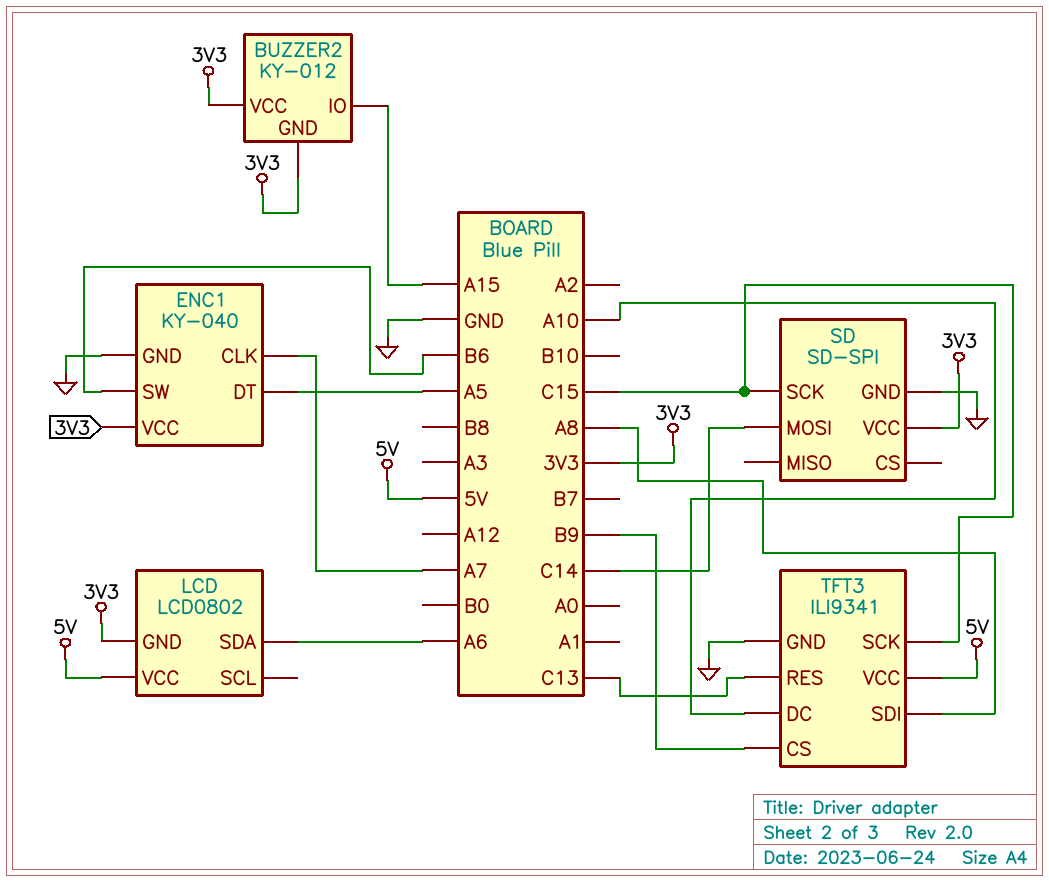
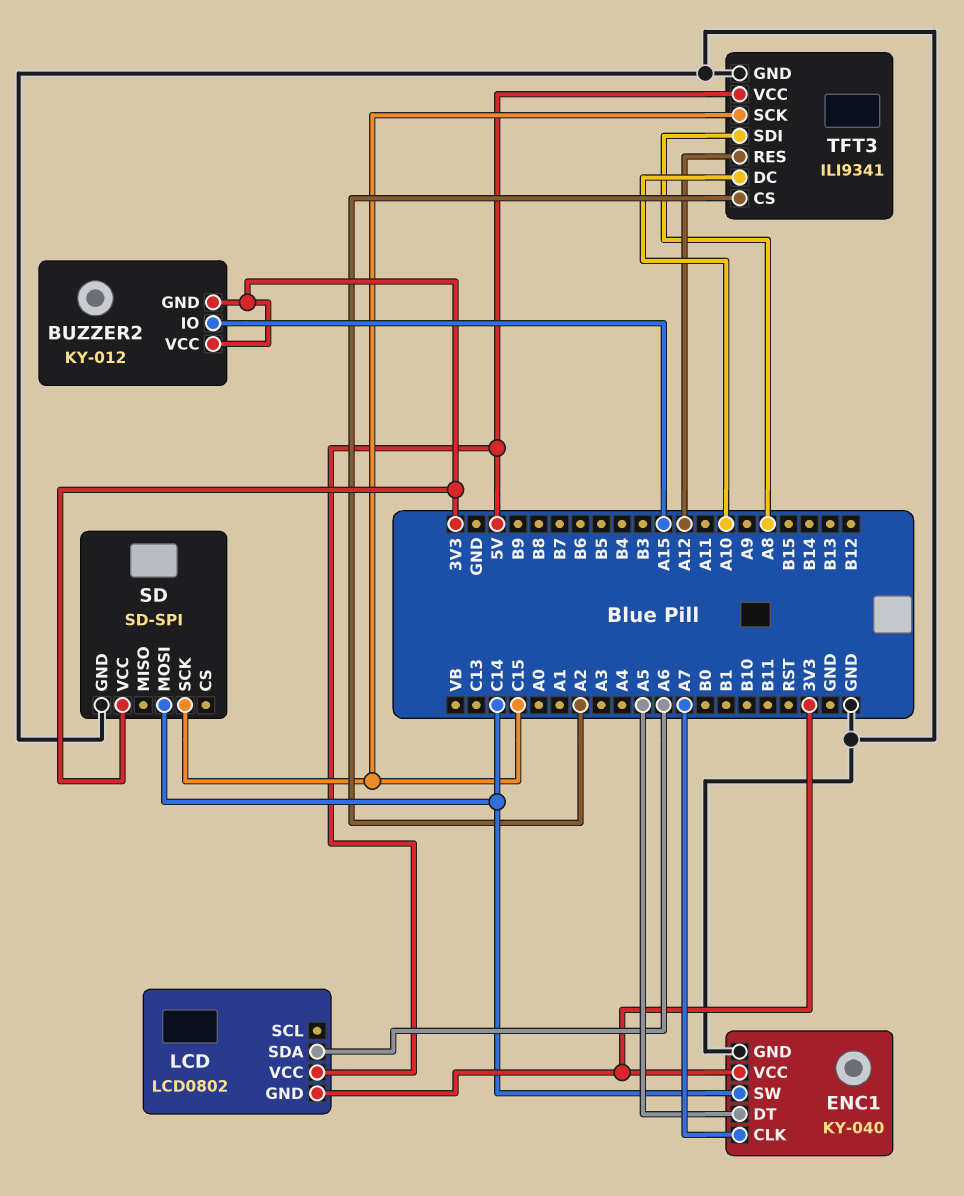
ENC1 pin SW: B6 -> C14
TFT3 pin CS: B9 -> A2
TFT3 pin RES: C13 -> A12

